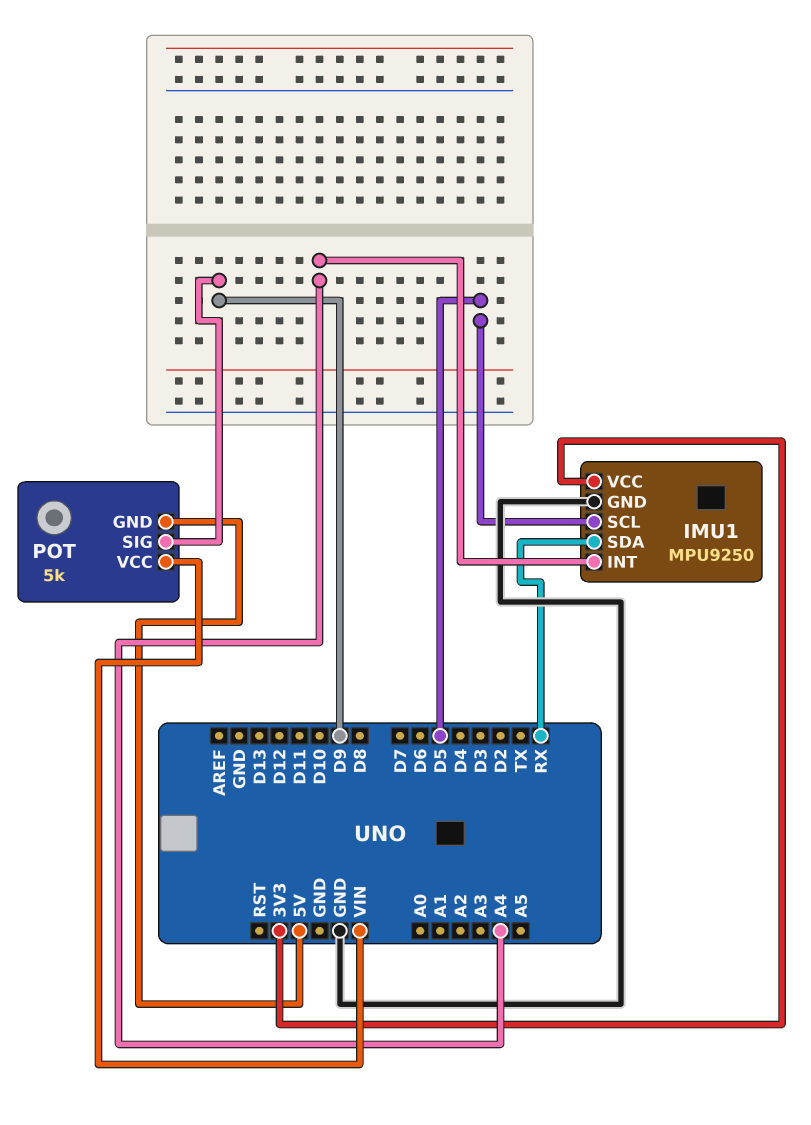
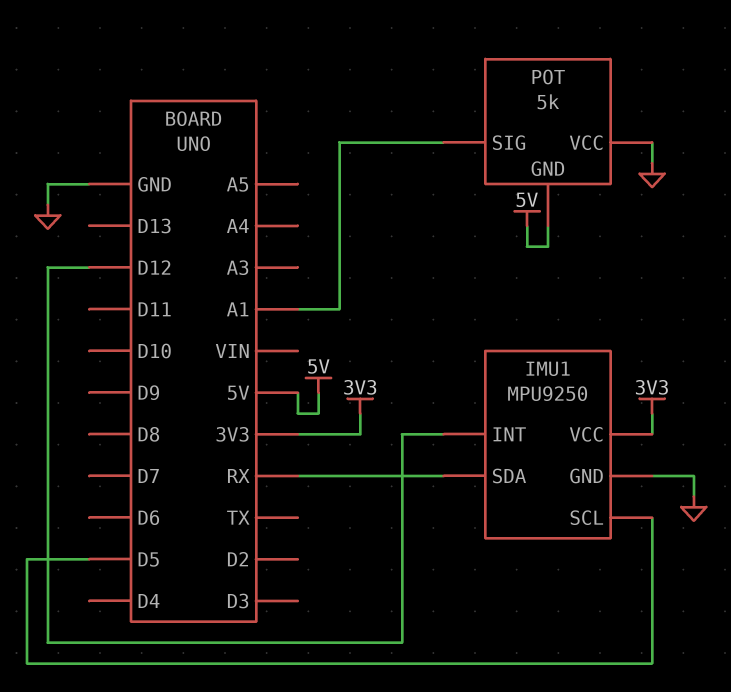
IMU1 pin INT: A4 -> D12
POT pin SIG: D9 -> A1
POT pin VCC: VIN -> GND

